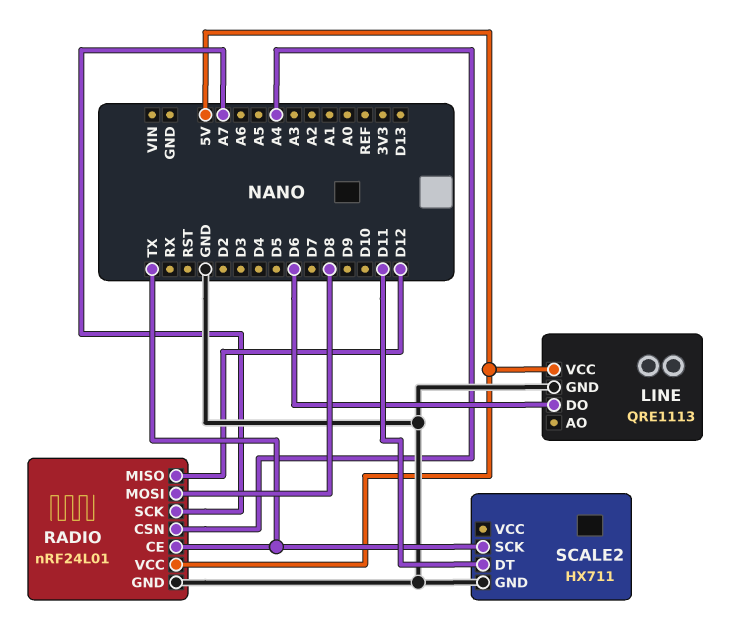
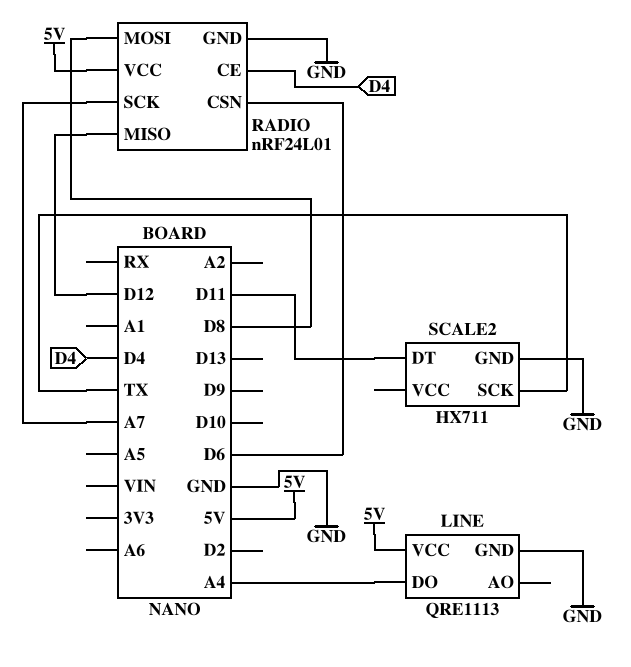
LINE pin DO: D6 -> A4
RADIO pin CE: TX -> D4
RADIO pin CSN: A4 -> D6

